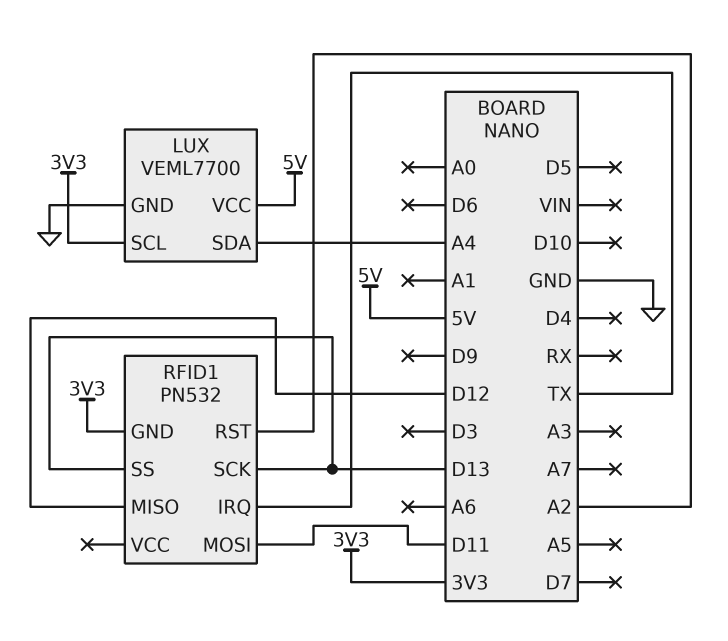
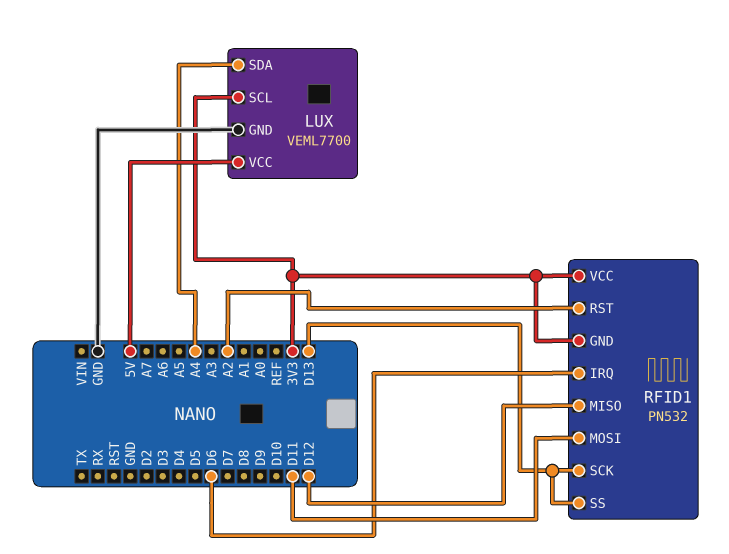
RFID1 pin IRQ: TX -> D6
RFID1 pin VCC: none -> 3V3

